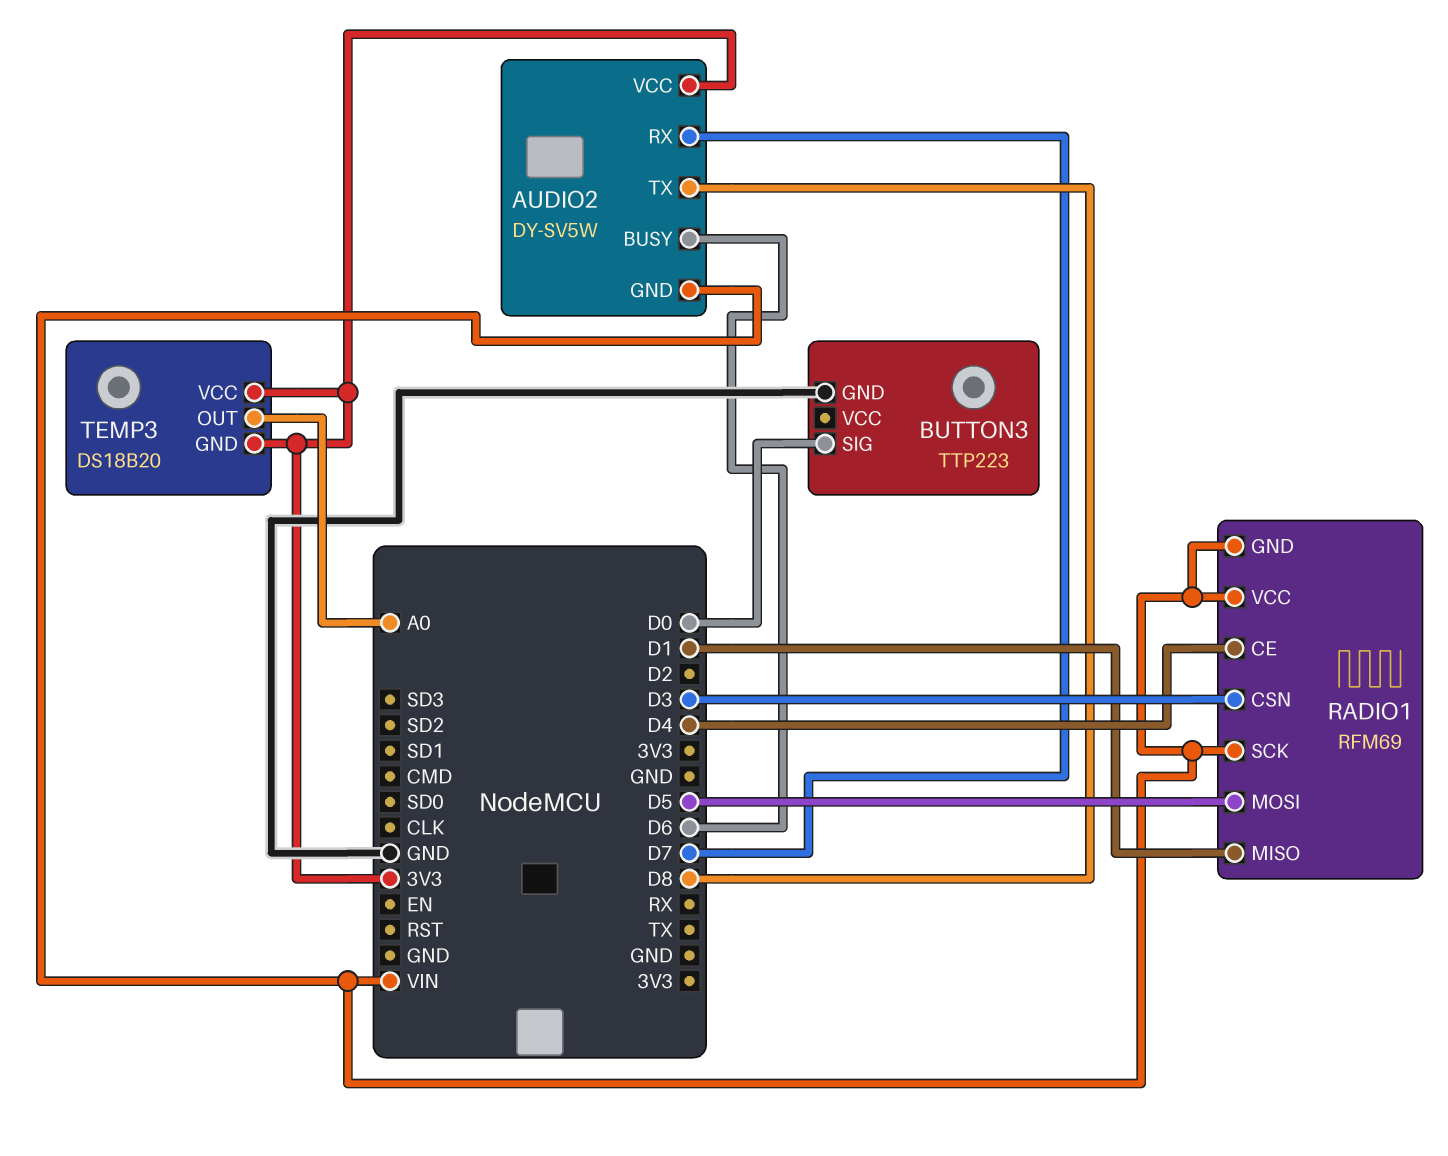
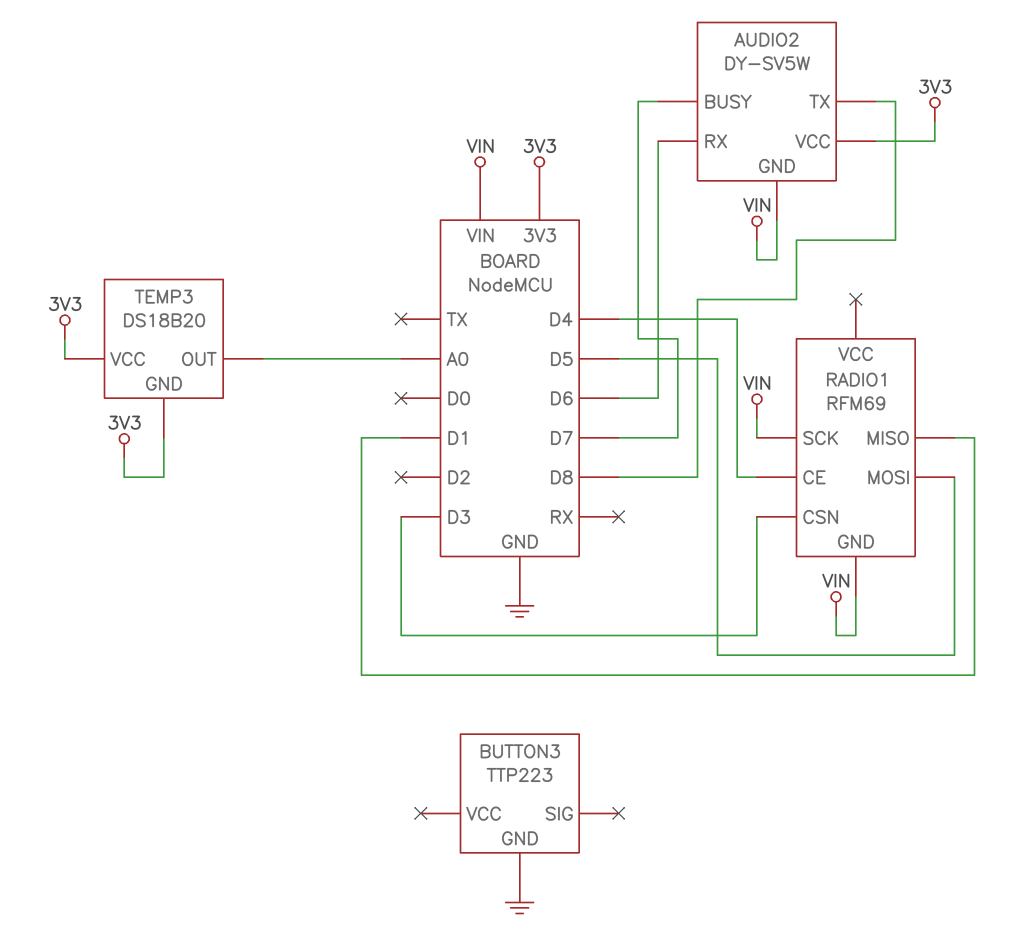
AUDIO2 pin BUSY: D6 -> D7
AUDIO2 pin RX: D7 -> D6
BUTTON3 pin SIG: D0 -> none
RADIO1 pin VCC: VIN -> none

